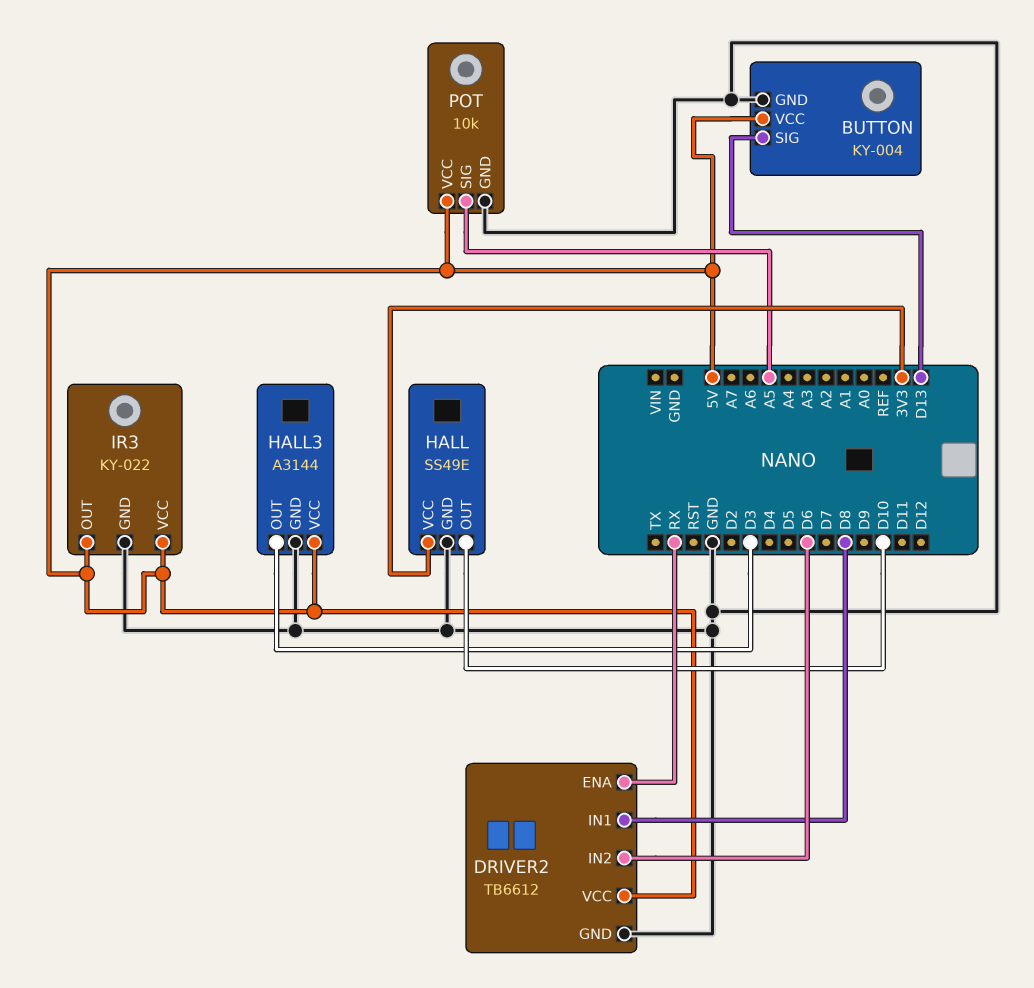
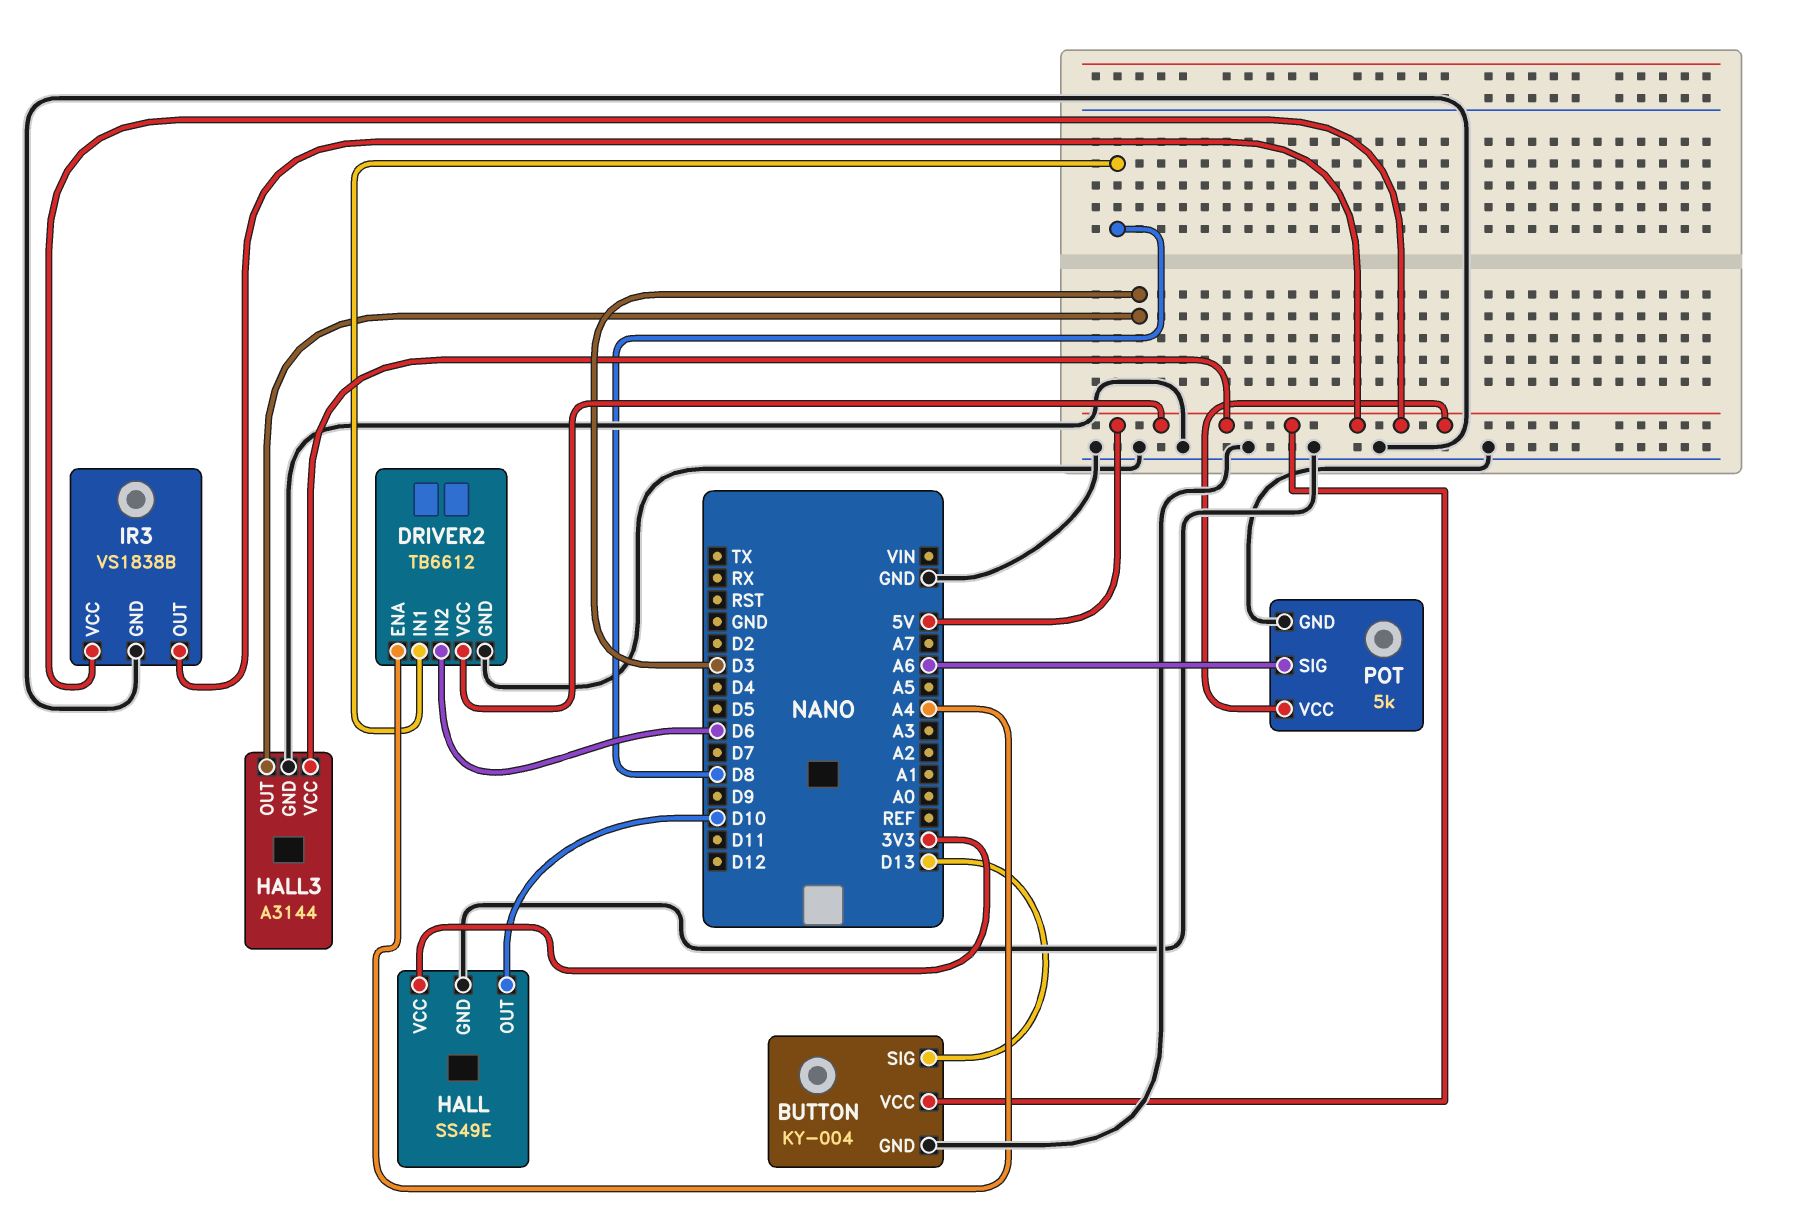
DRIVER2 pin ENA: RX -> A4
IR3: KY-022 -> VS1838B
POT: 10k -> 5k
POT pin SIG: A5 -> A6

